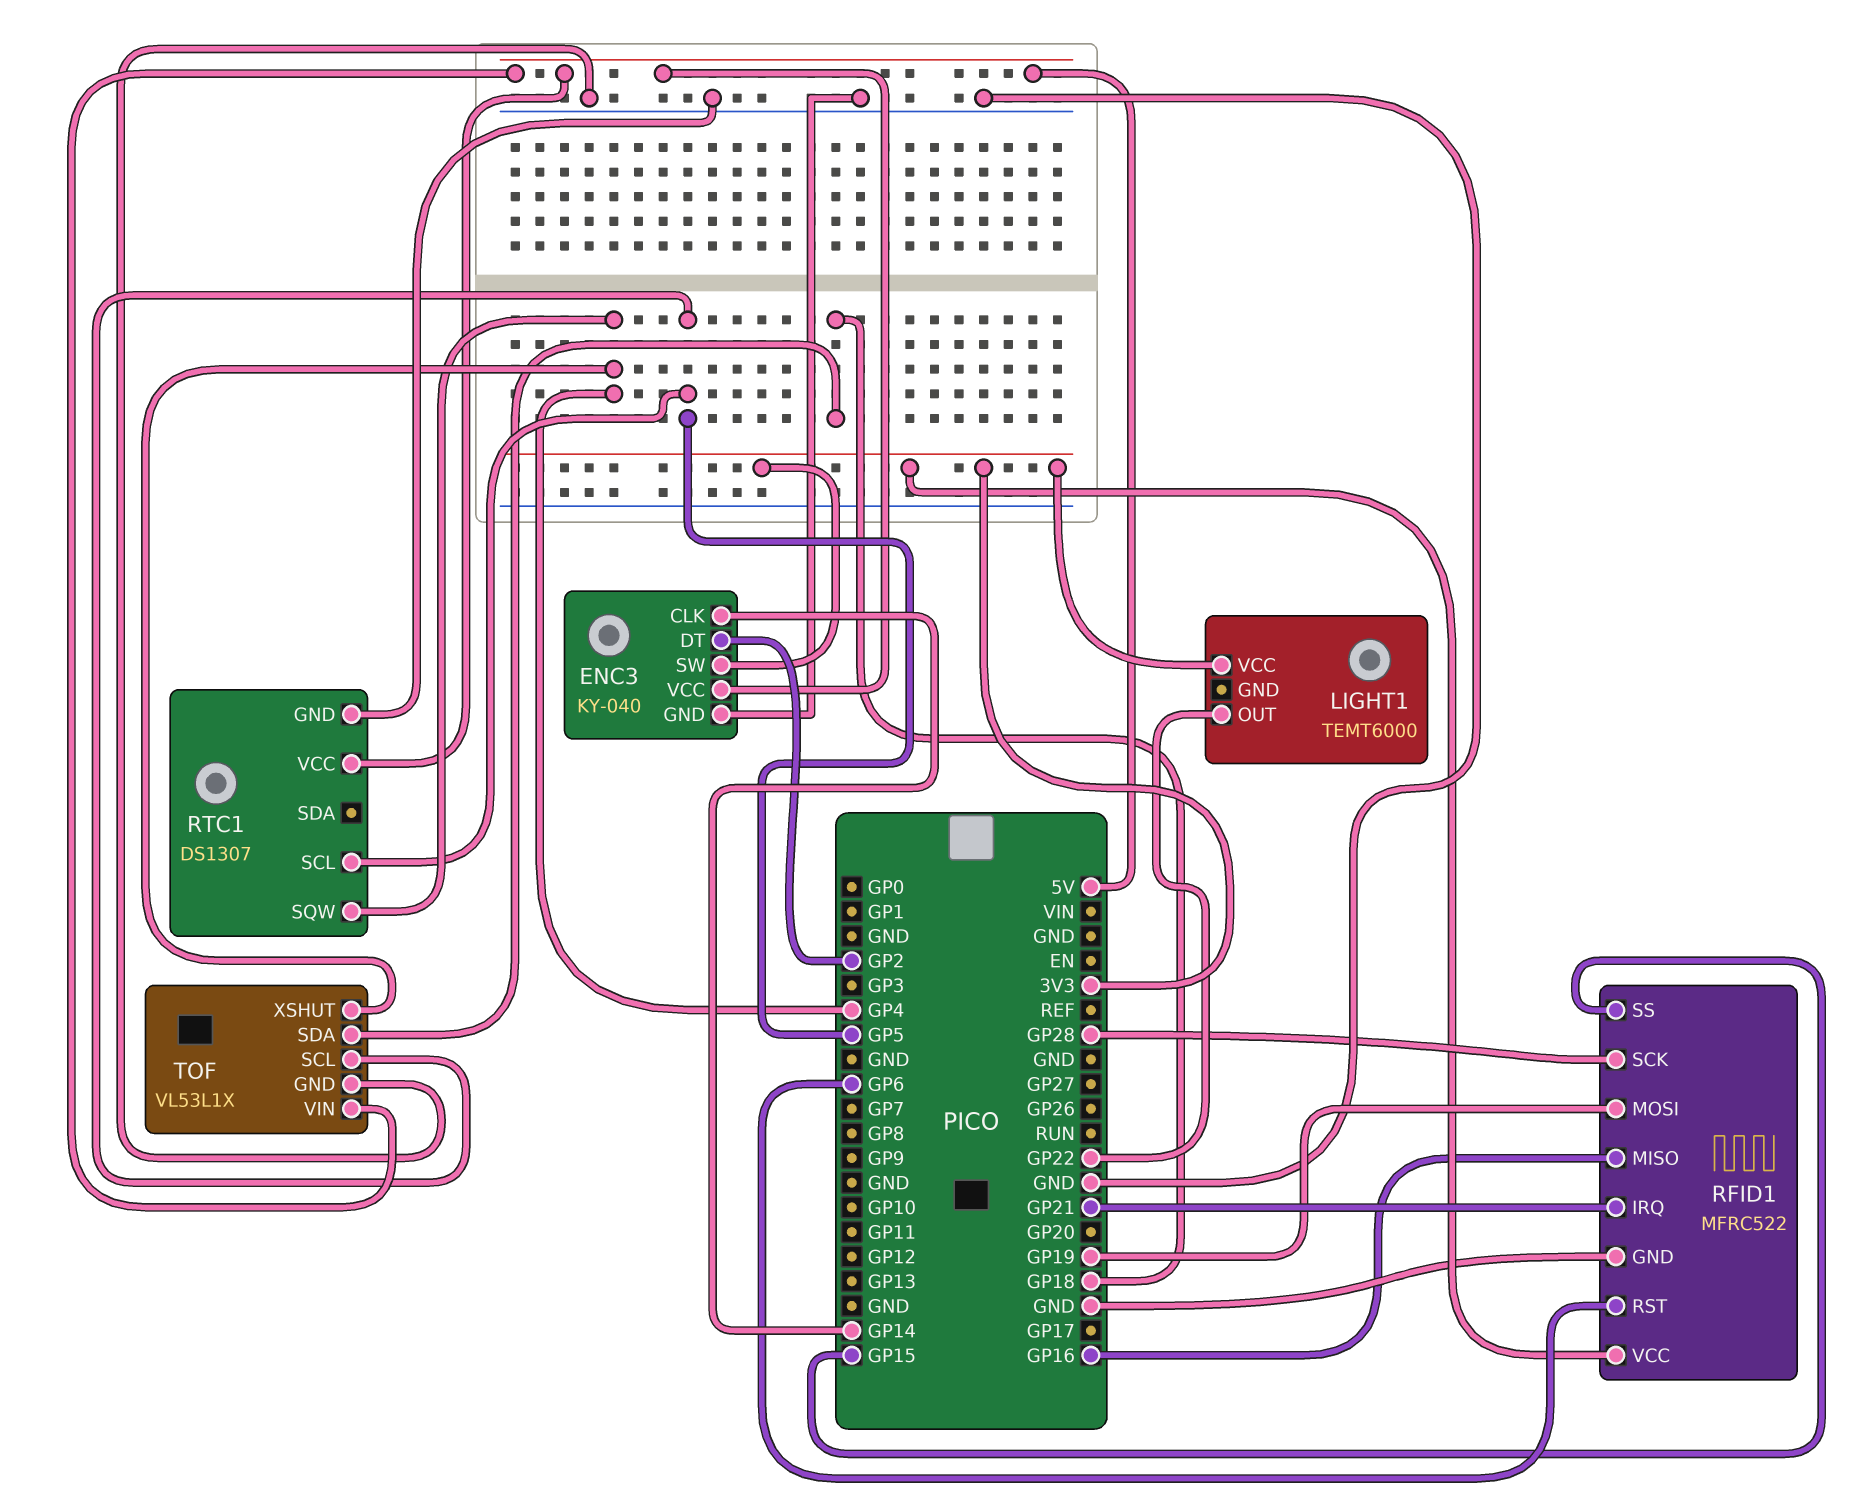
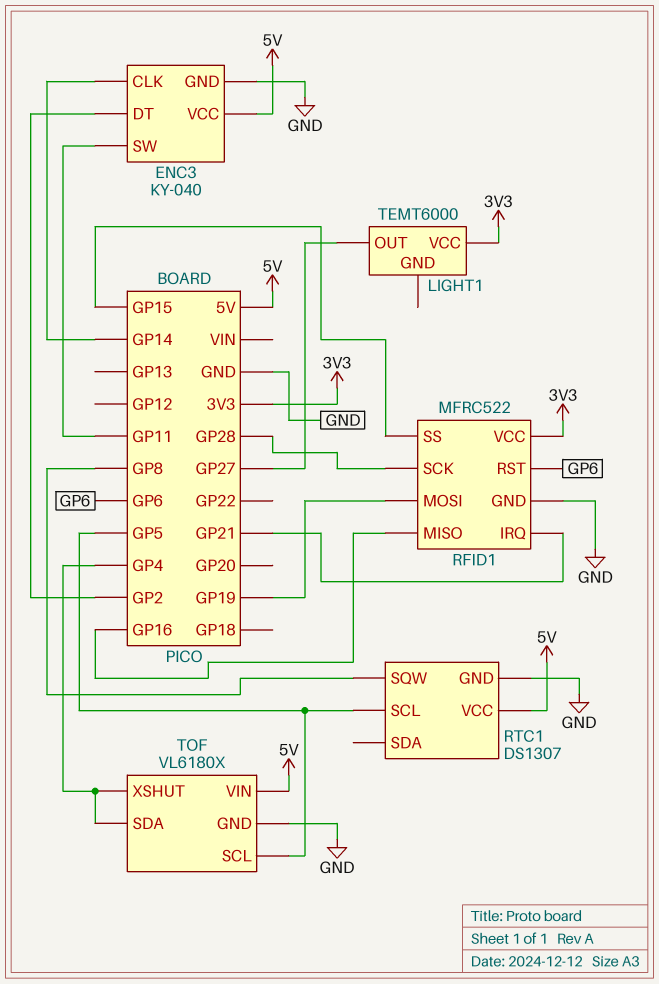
ENC3 pin SW: 3V3 -> GP11
LIGHT1 pin OUT: GP22 -> GP27
RTC1 pin SQW: GP4 -> GP8
TOF: VL53L1X -> VL6180X
TOF pin SDA: GP18 -> GP4

